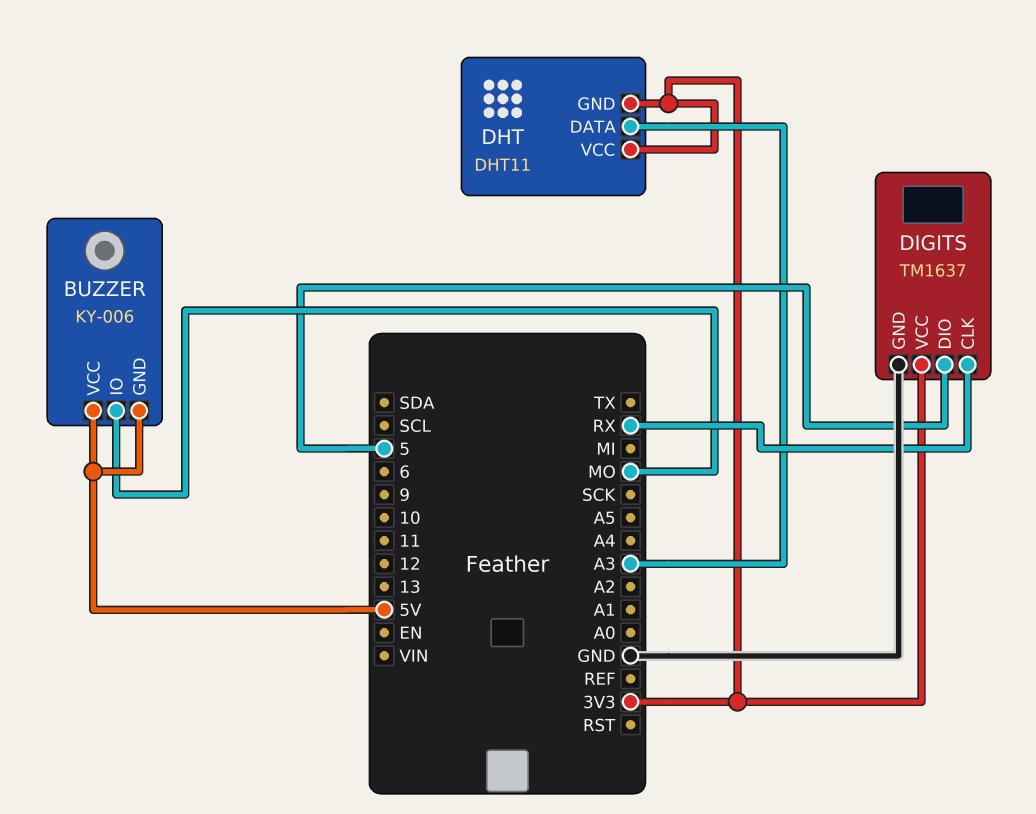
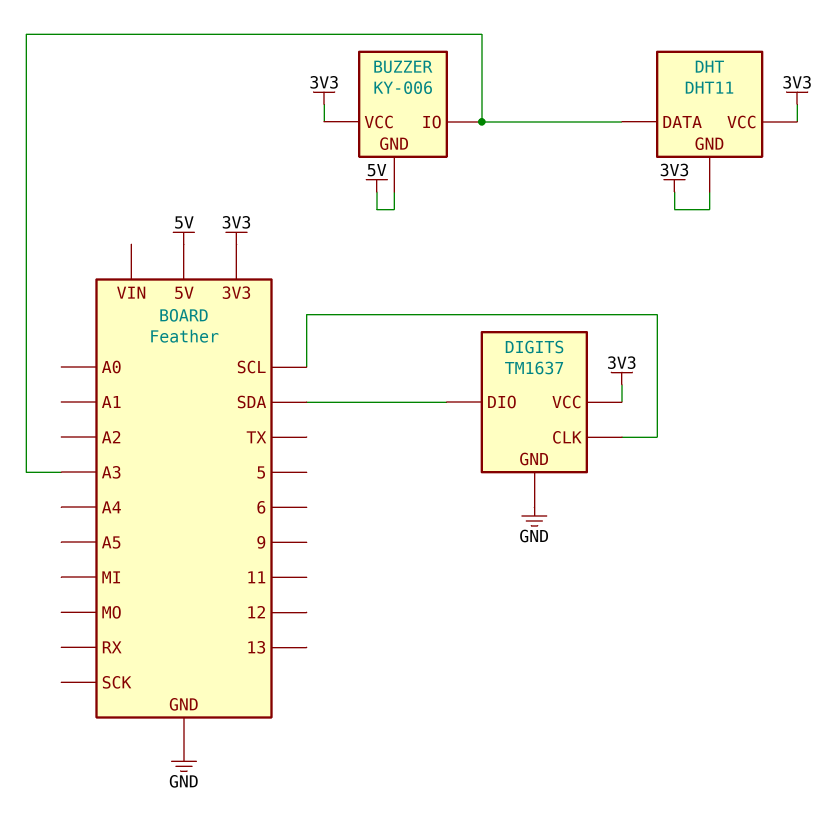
BUZZER pin IO: MO -> A3
BUZZER pin VCC: 5V -> 3V3
DIGITS pin CLK: RX -> SCL
DIGITS pin DIO: 5 -> SDA

